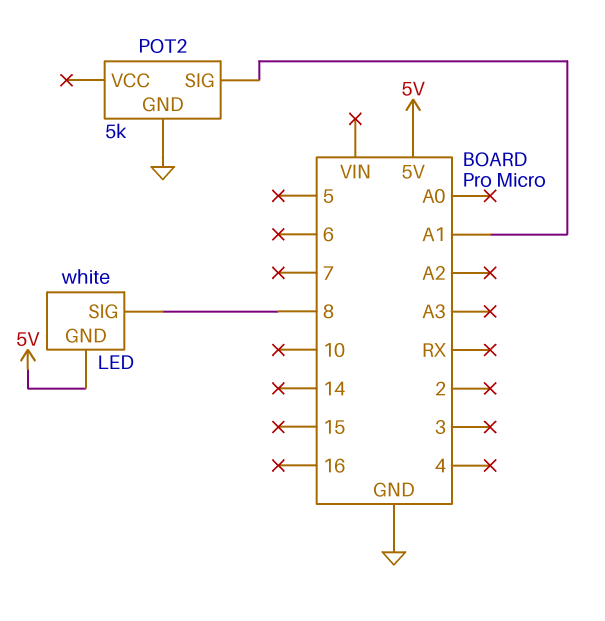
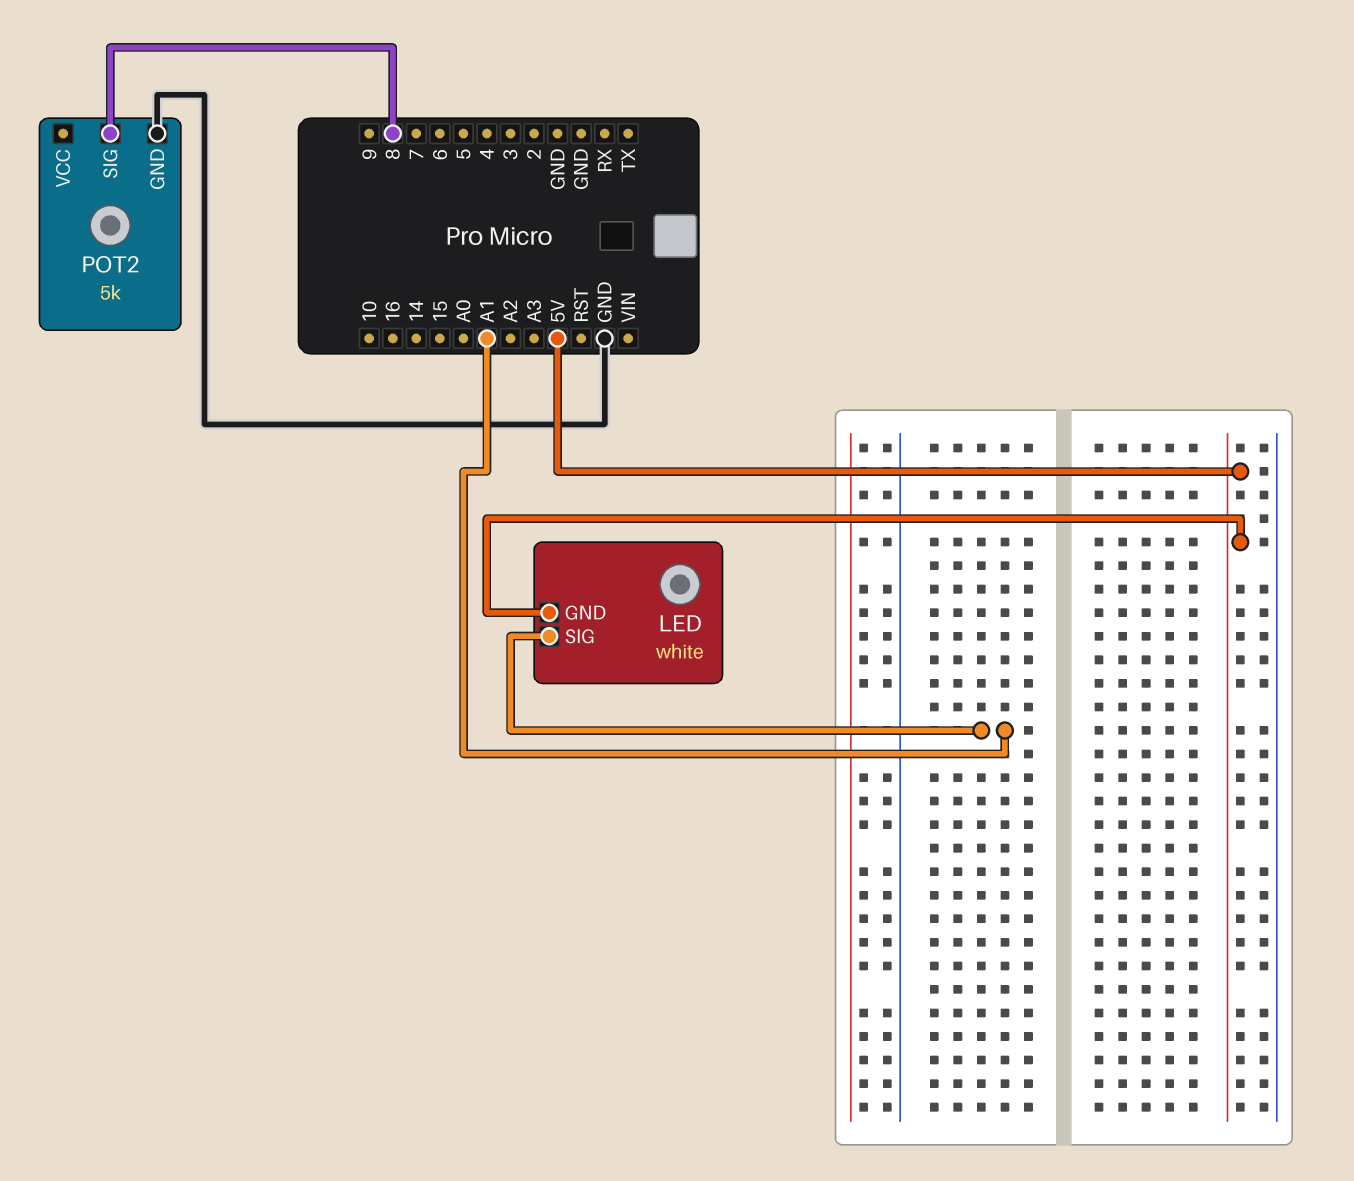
LED pin SIG: 8 -> A1
POT2 pin SIG: A1 -> 8

